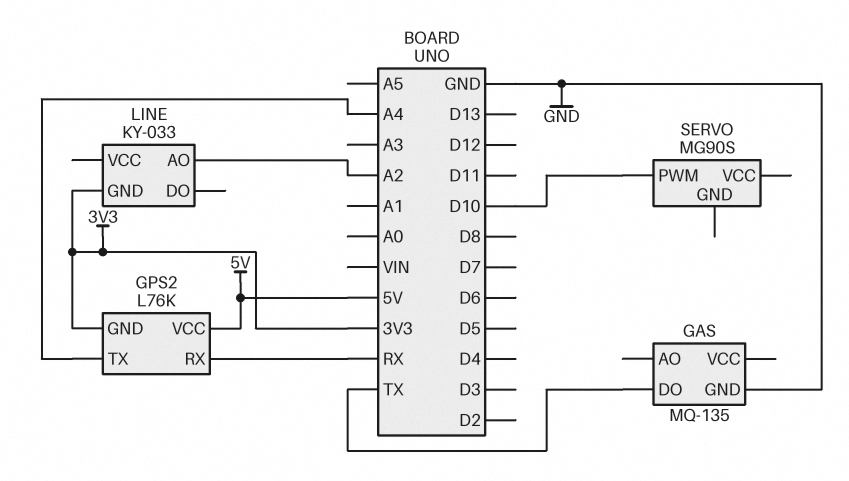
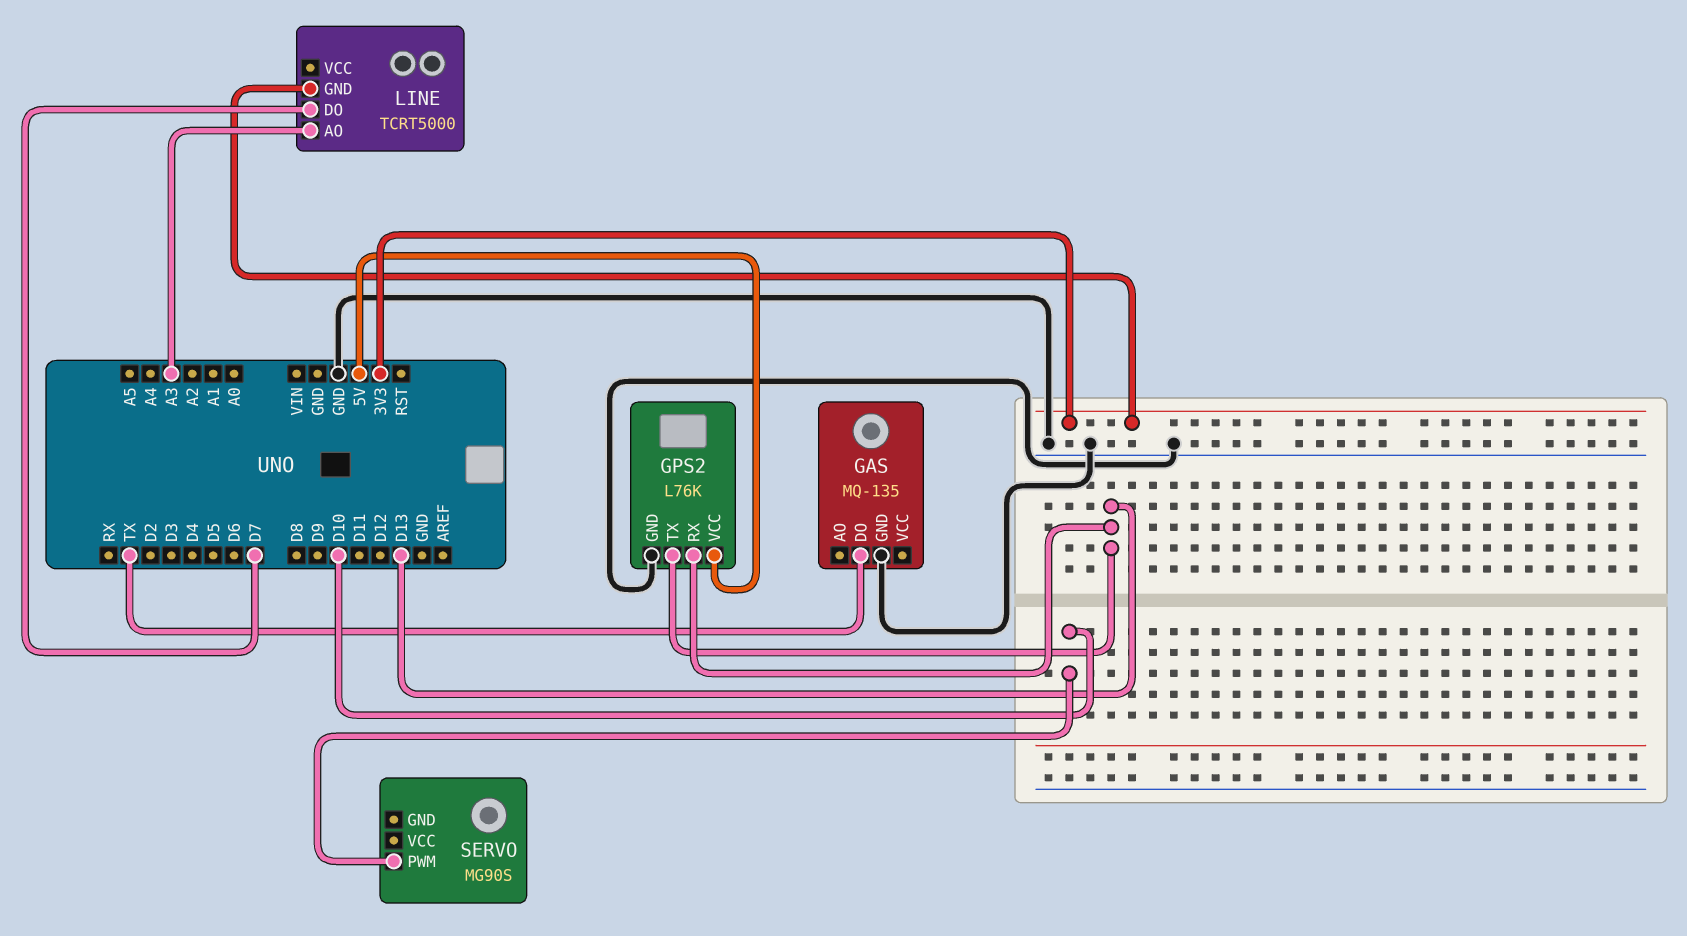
GPS2 pin GND: 3V3 -> GND
GPS2 pin RX: RX -> D13
GPS2 pin TX: A4 -> D13
LINE: KY-033 -> TCRT5000
LINE pin AO: A2 -> A3
LINE pin DO: none -> D7

